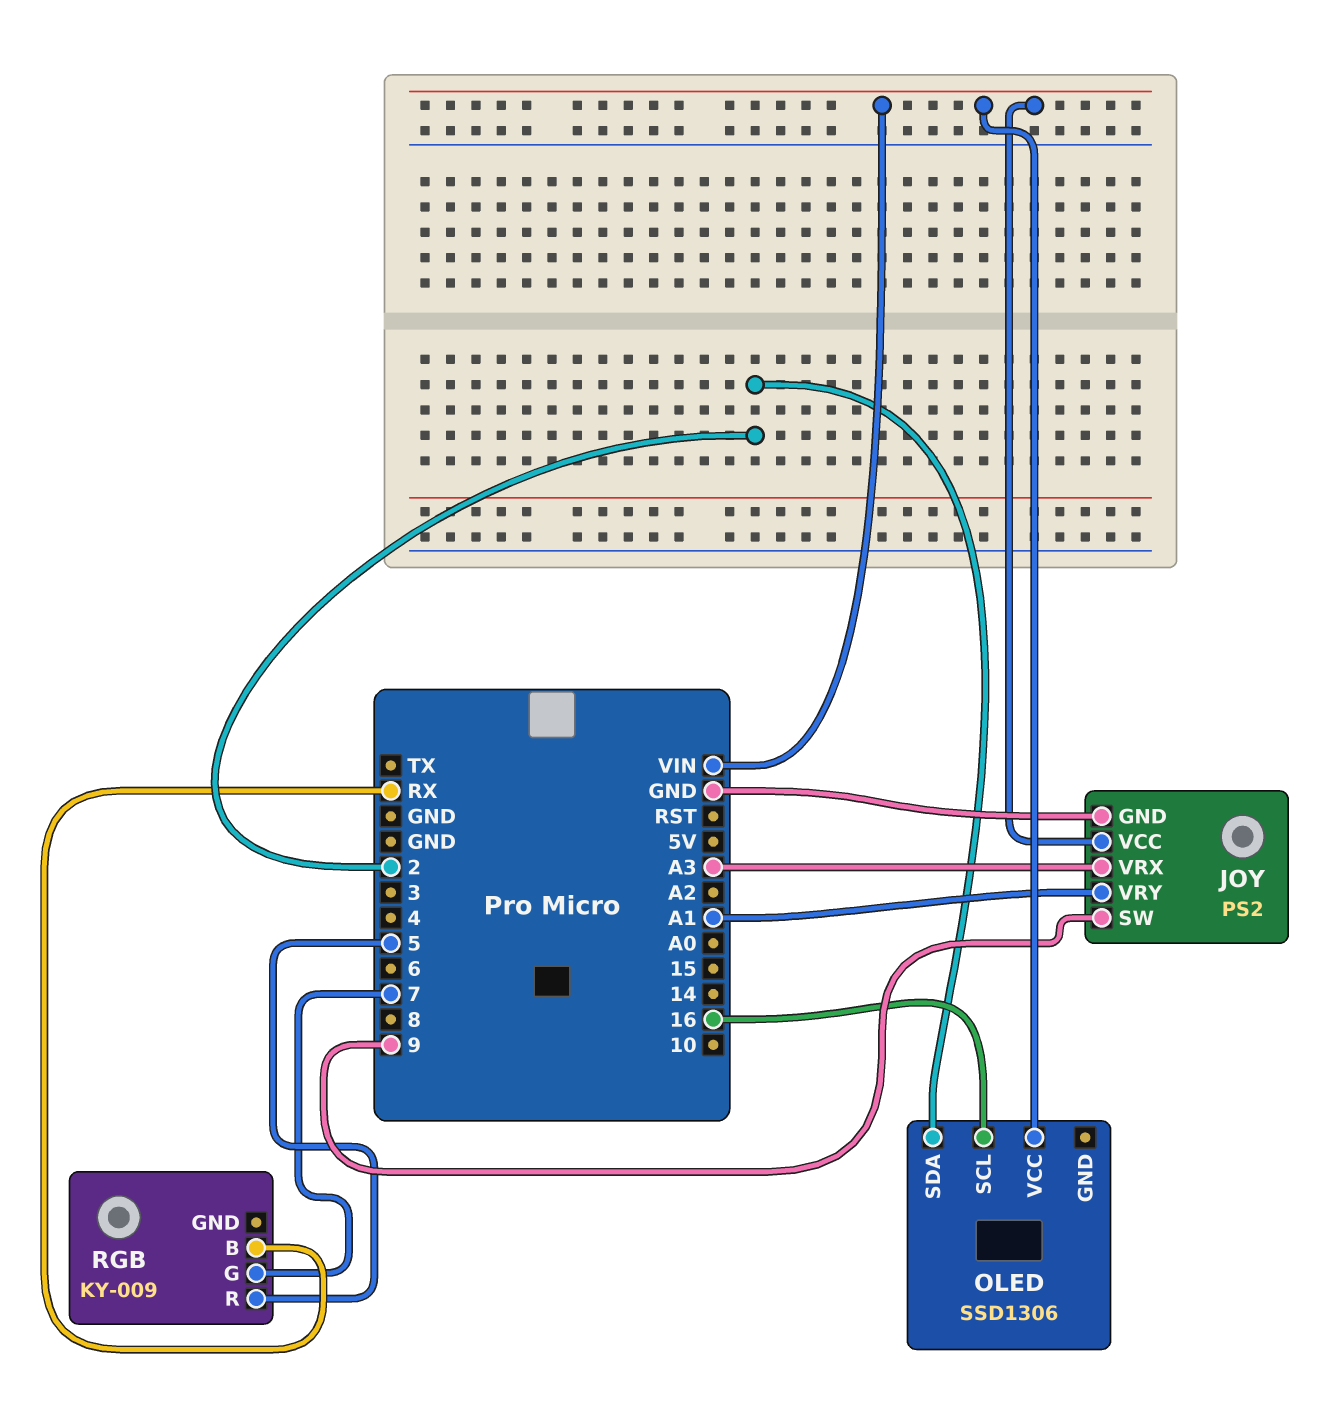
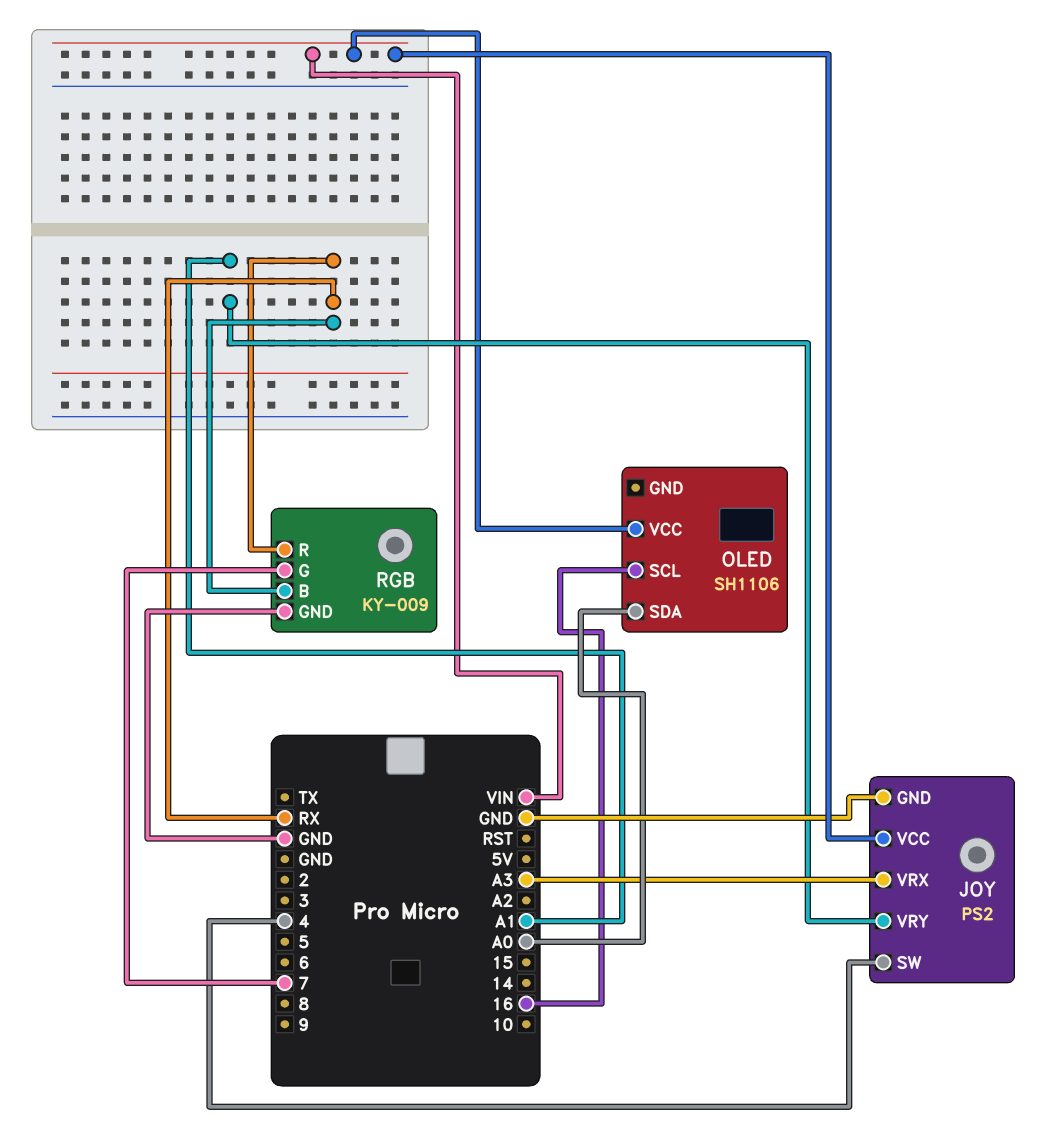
JOY pin SW: 9 -> 4
OLED: SSD1306 -> SH1106
OLED pin SDA: 2 -> A0
RGB pin GND: none -> GND
RGB pin R: 5 -> RX

